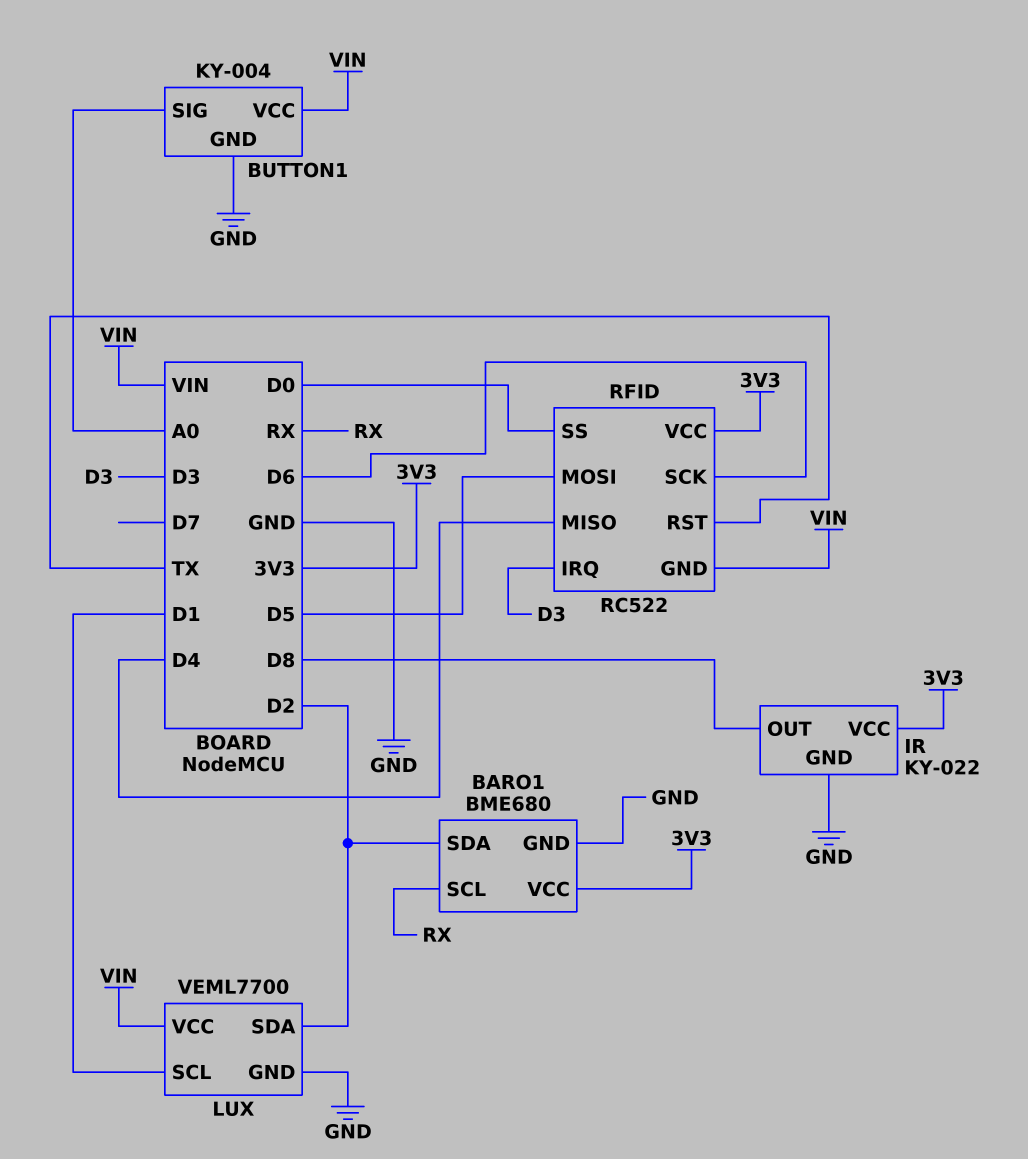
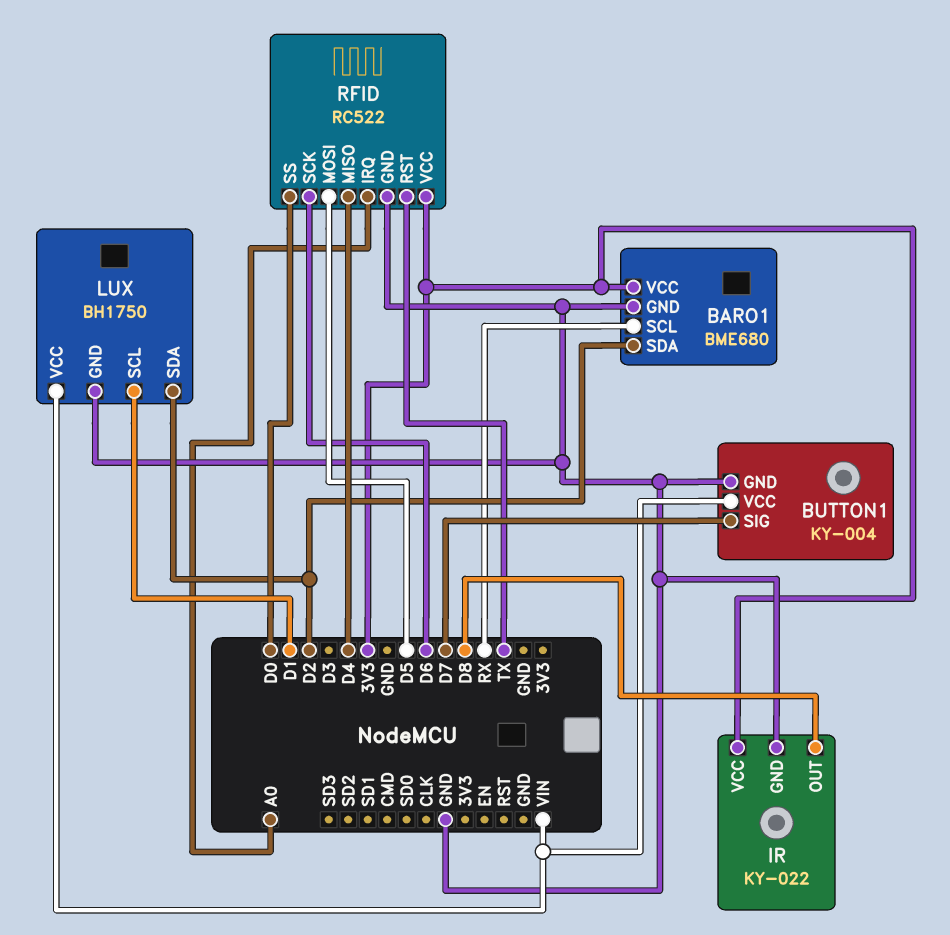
BUTTON1 pin SIG: A0 -> D7
LUX: VEML7700 -> BH1750
RFID pin GND: VIN -> GND
RFID pin IRQ: D3 -> A0

